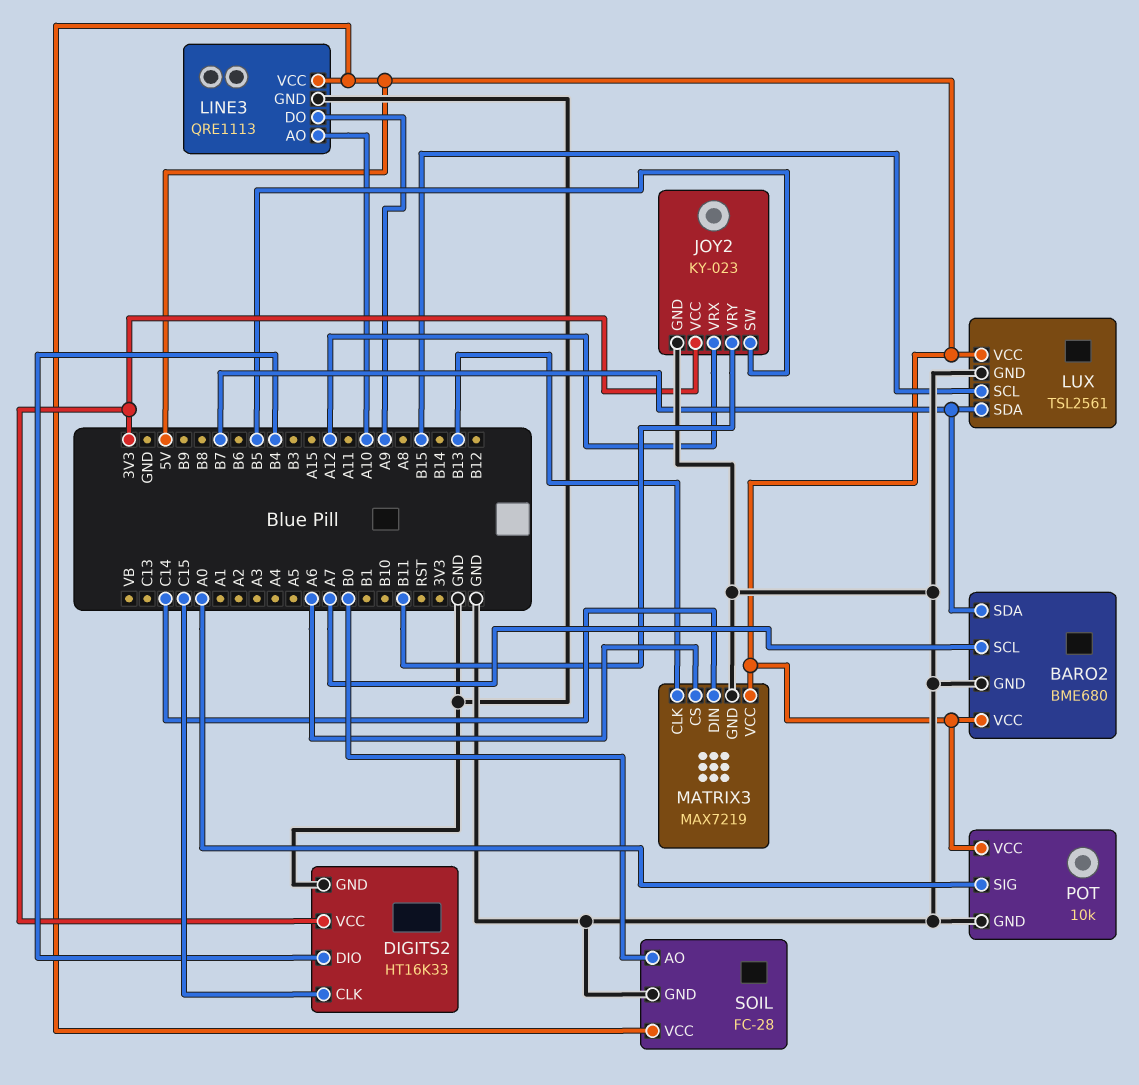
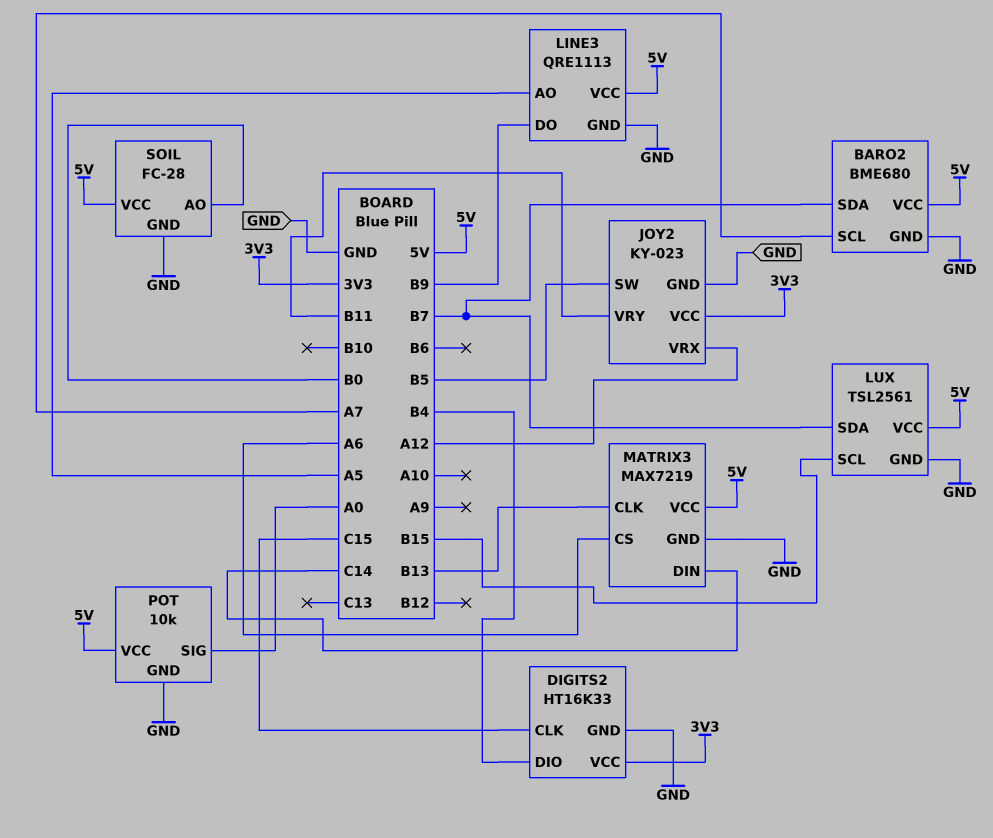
LINE3 pin AO: A10 -> A5
LINE3 pin DO: A9 -> B9

